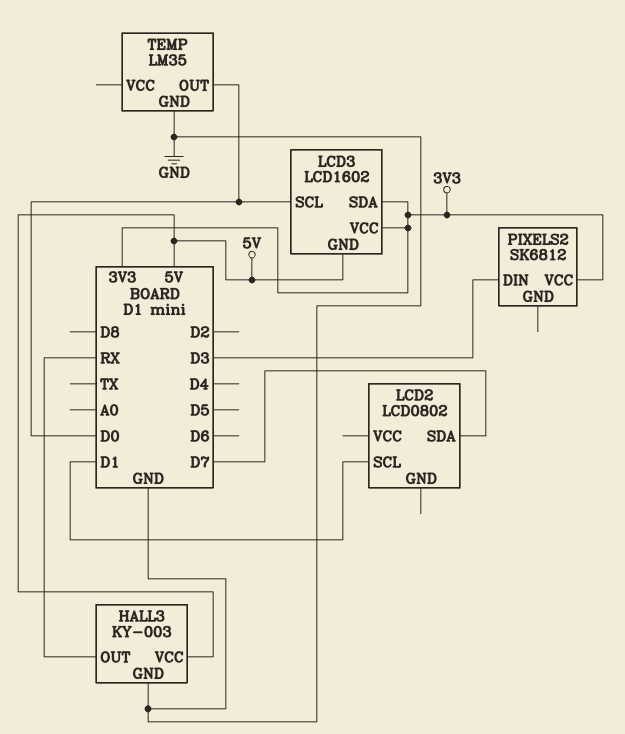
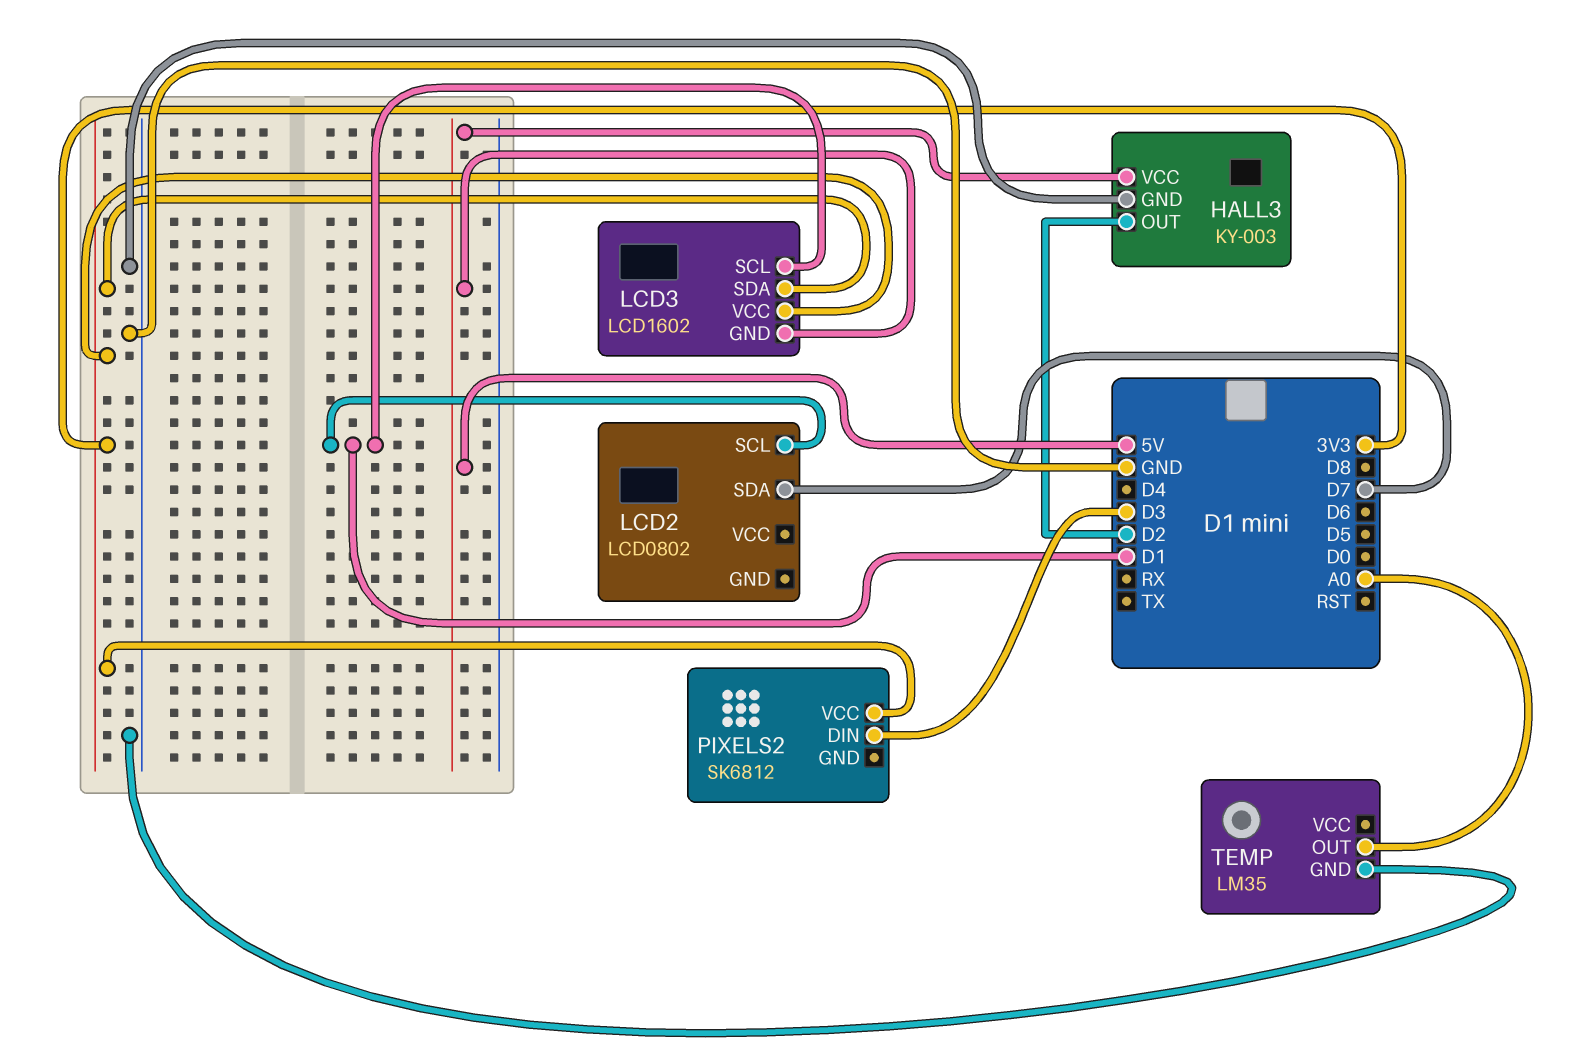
HALL3 pin OUT: RX -> D2
LCD3 pin SCL: D0 -> D1
TEMP pin OUT: D0 -> A0

